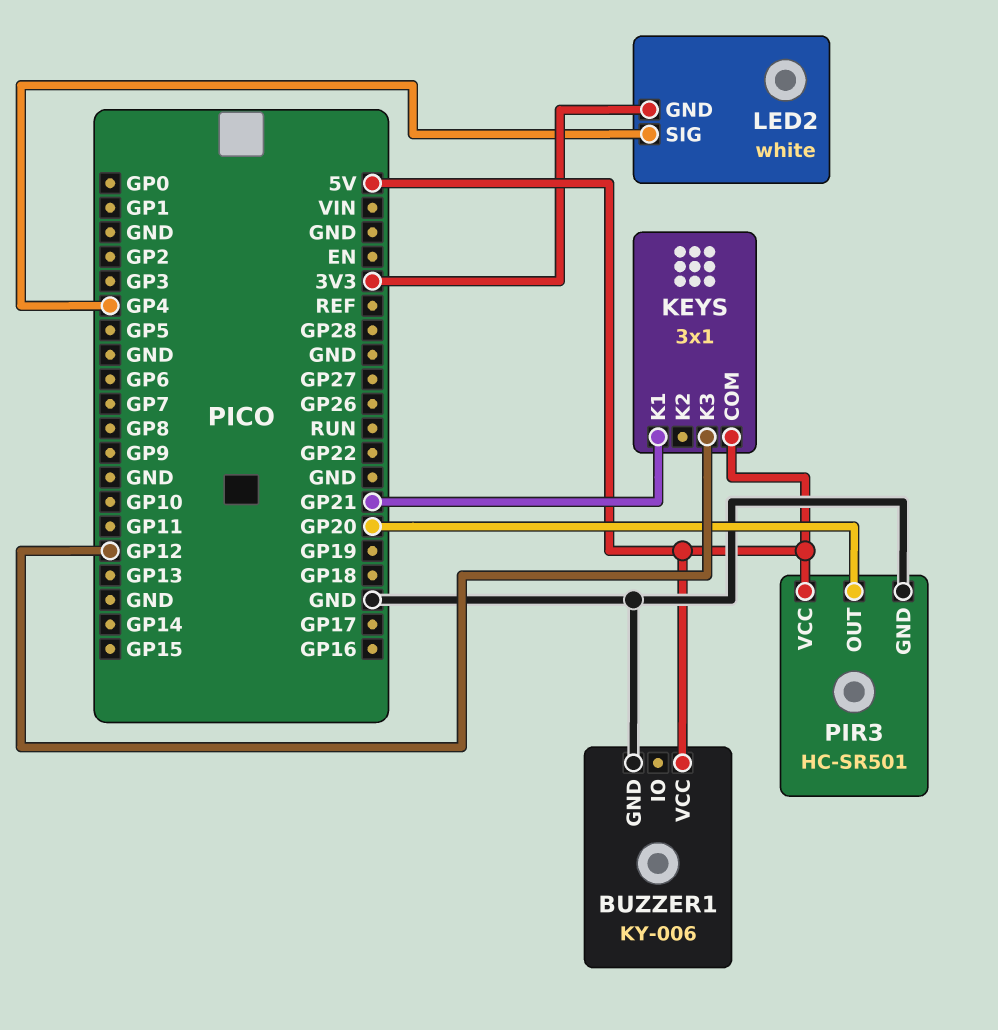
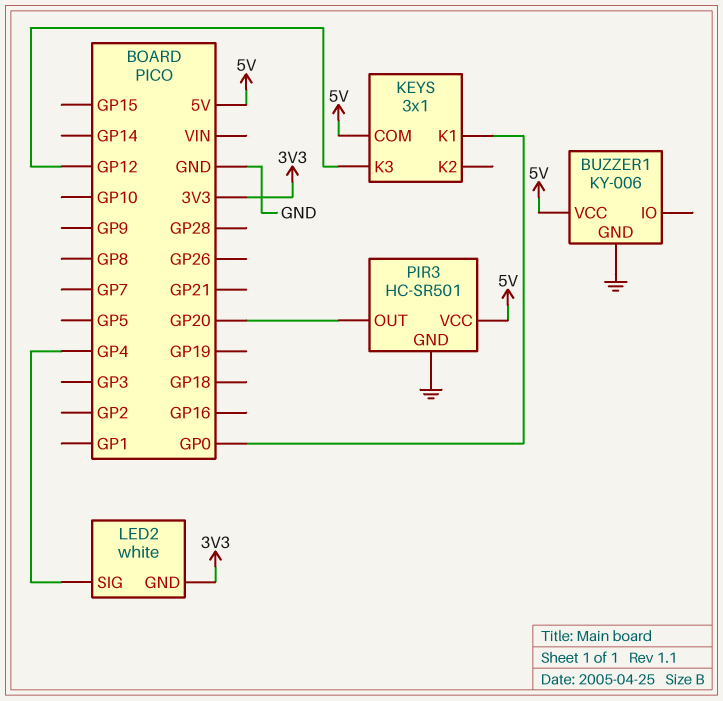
KEYS pin K1: GP21 -> GP0

